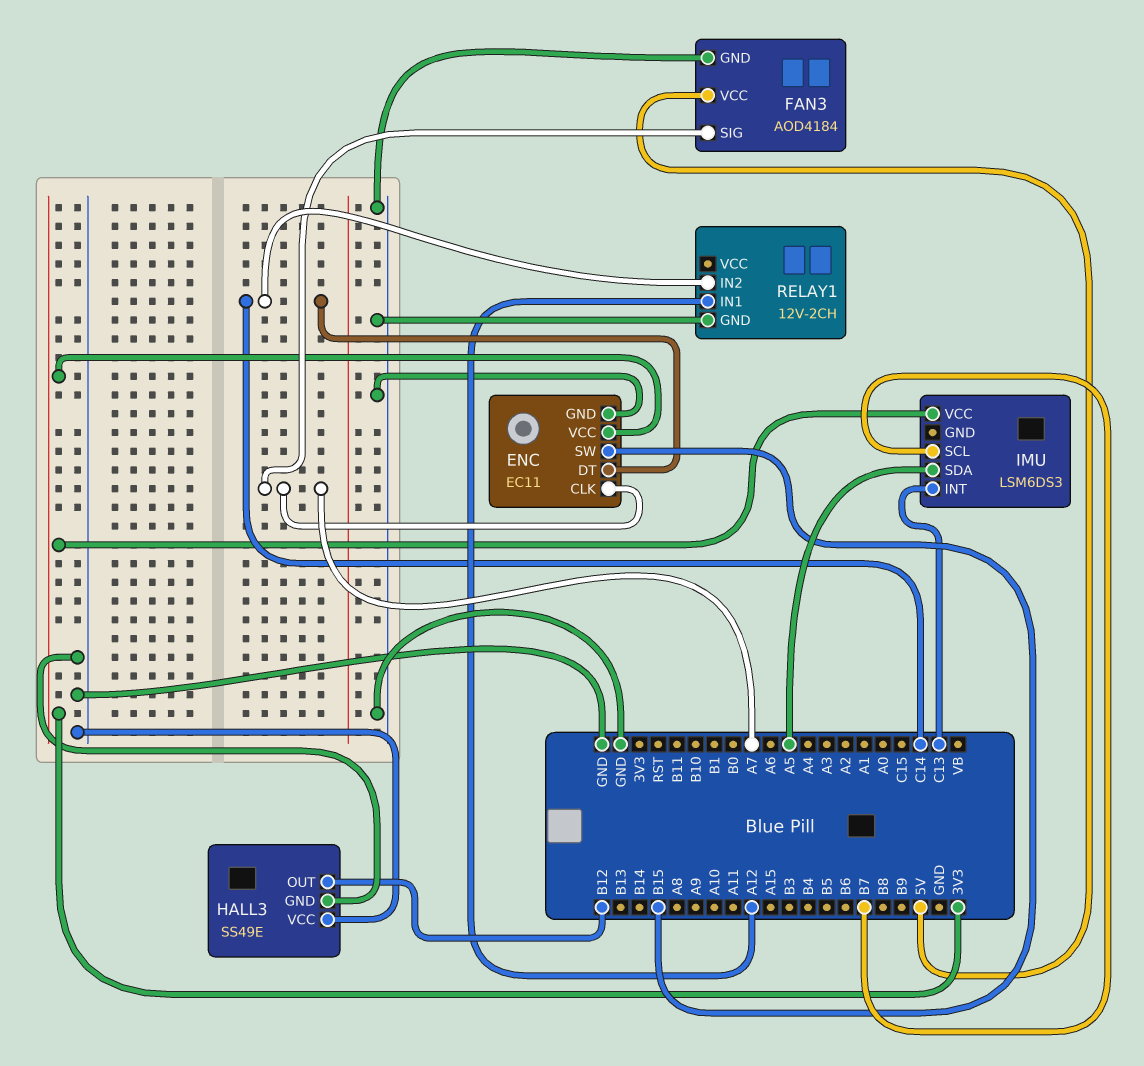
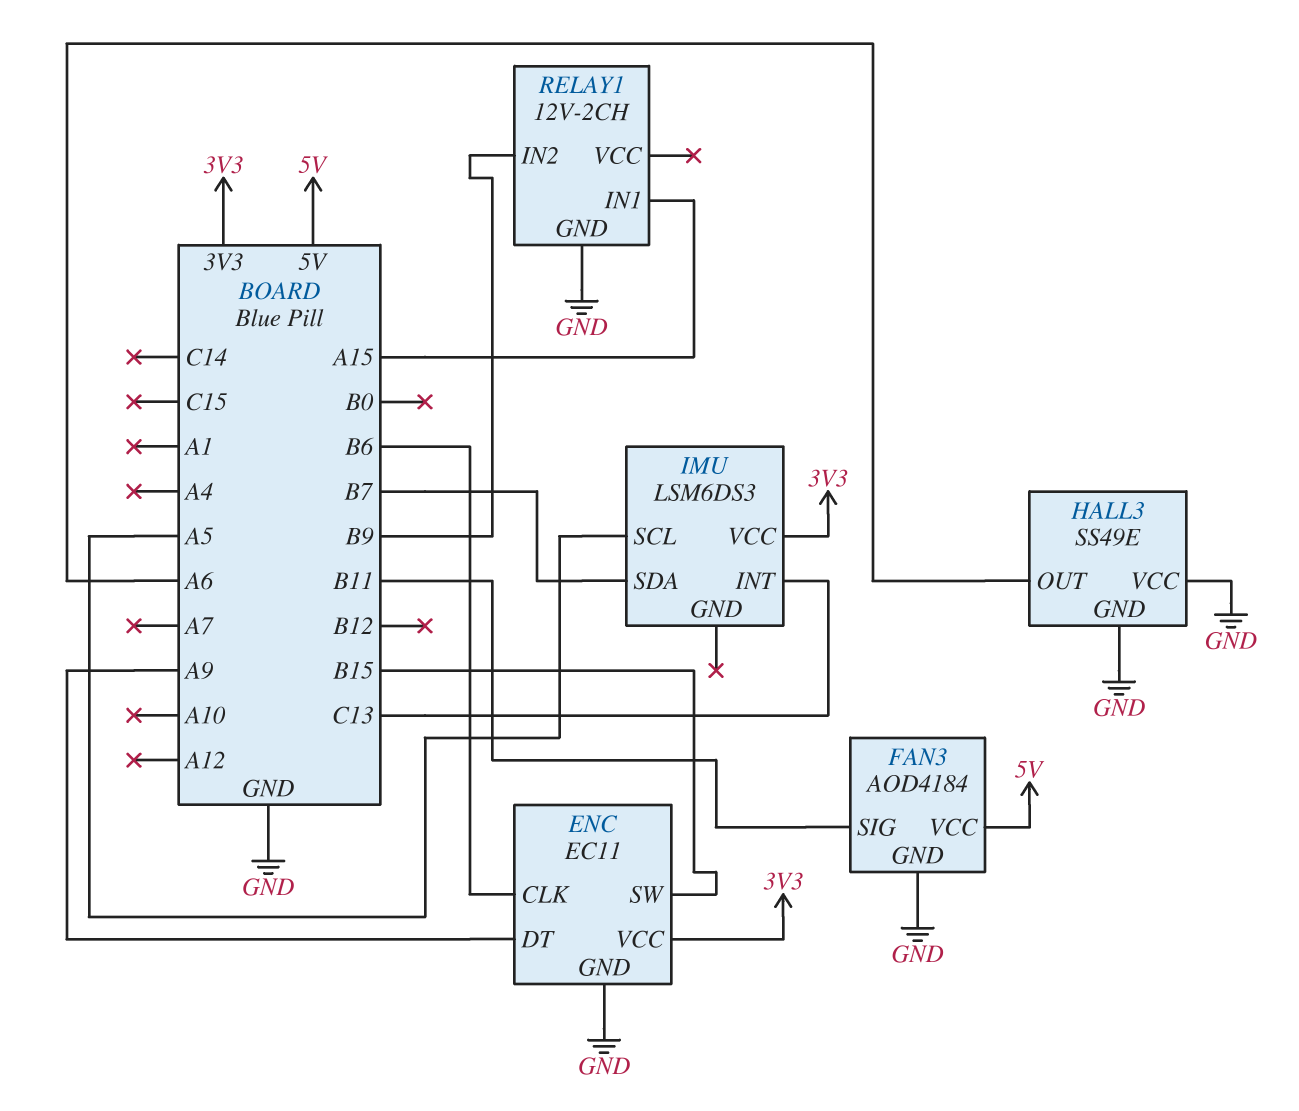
ENC pin CLK: A7 -> B6
ENC pin DT: C14 -> A9
FAN3 pin SIG: A7 -> B11
HALL3 pin OUT: B12 -> A6
IMU pin SCL: B7 -> A5
IMU pin SDA: A5 -> B7
RELAY1 pin IN1: A12 -> A15
RELAY1 pin IN2: C14 -> B9

